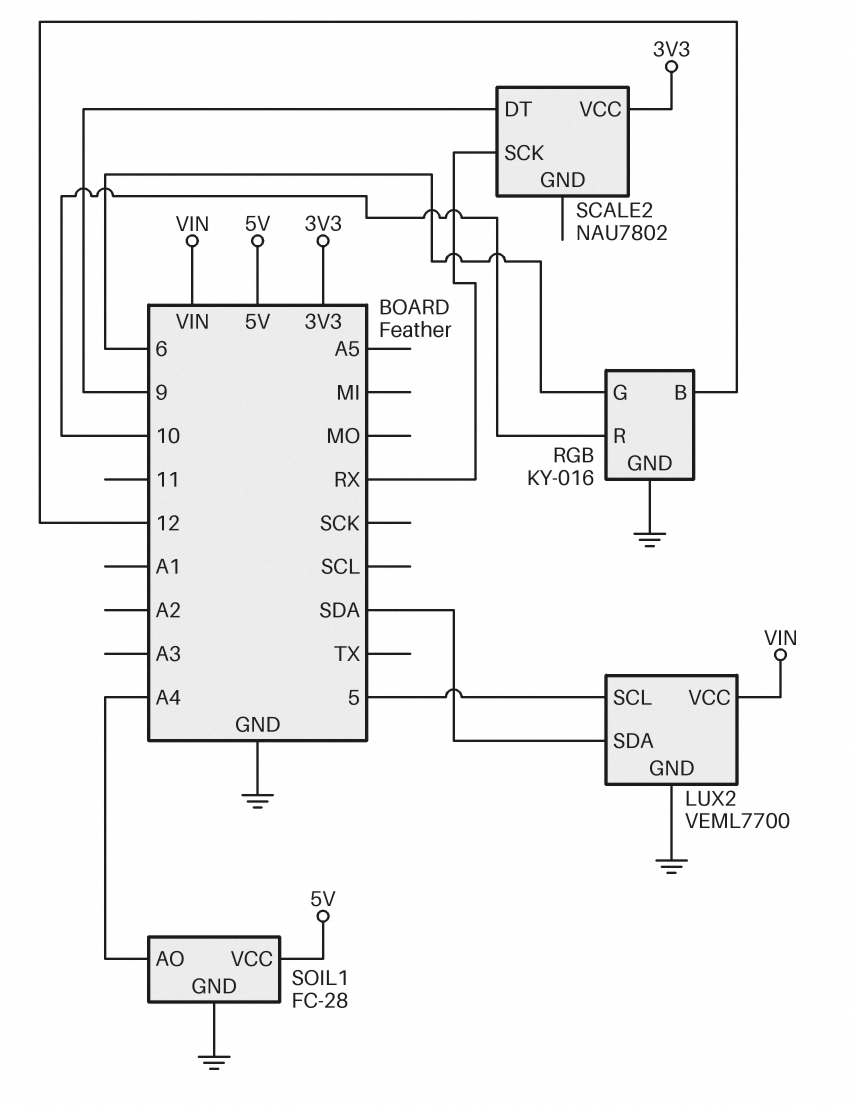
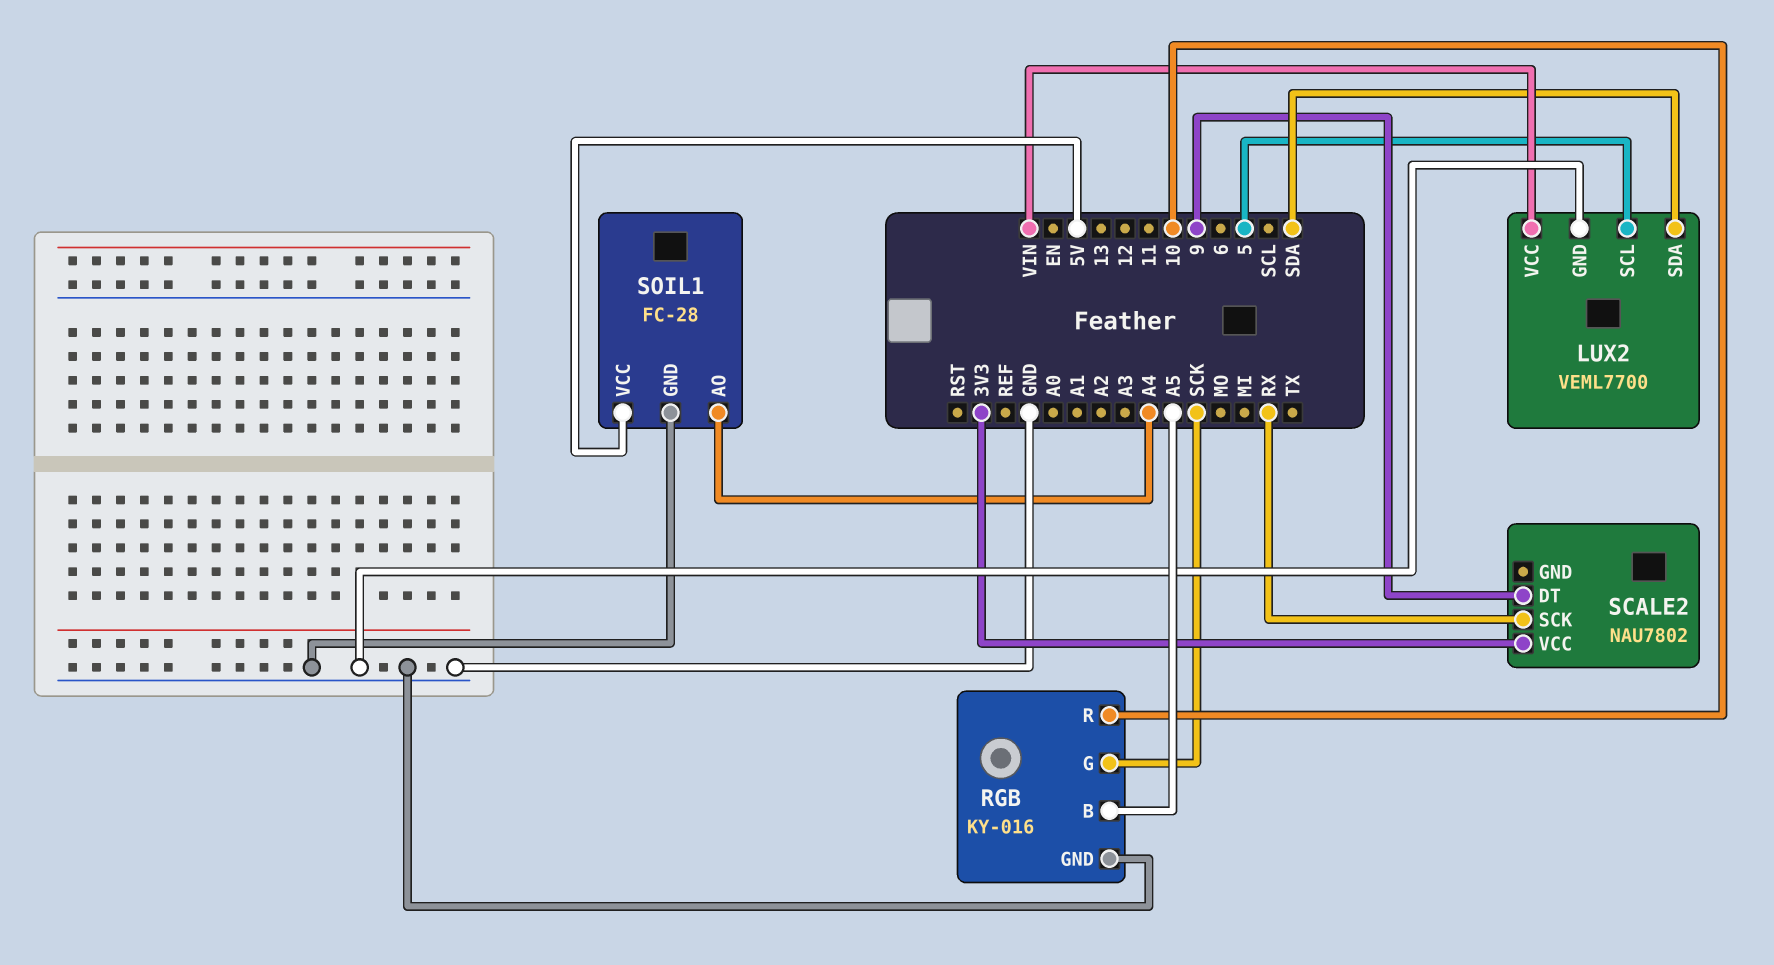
RGB pin B: 12 -> A5
RGB pin G: 6 -> SCK

